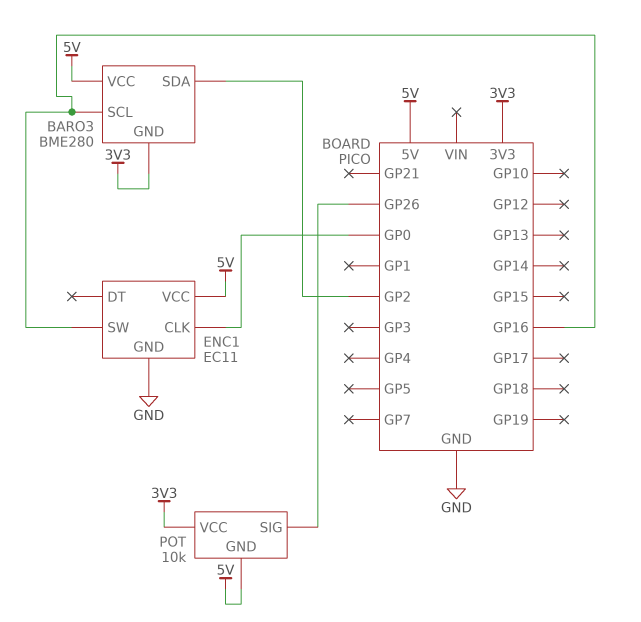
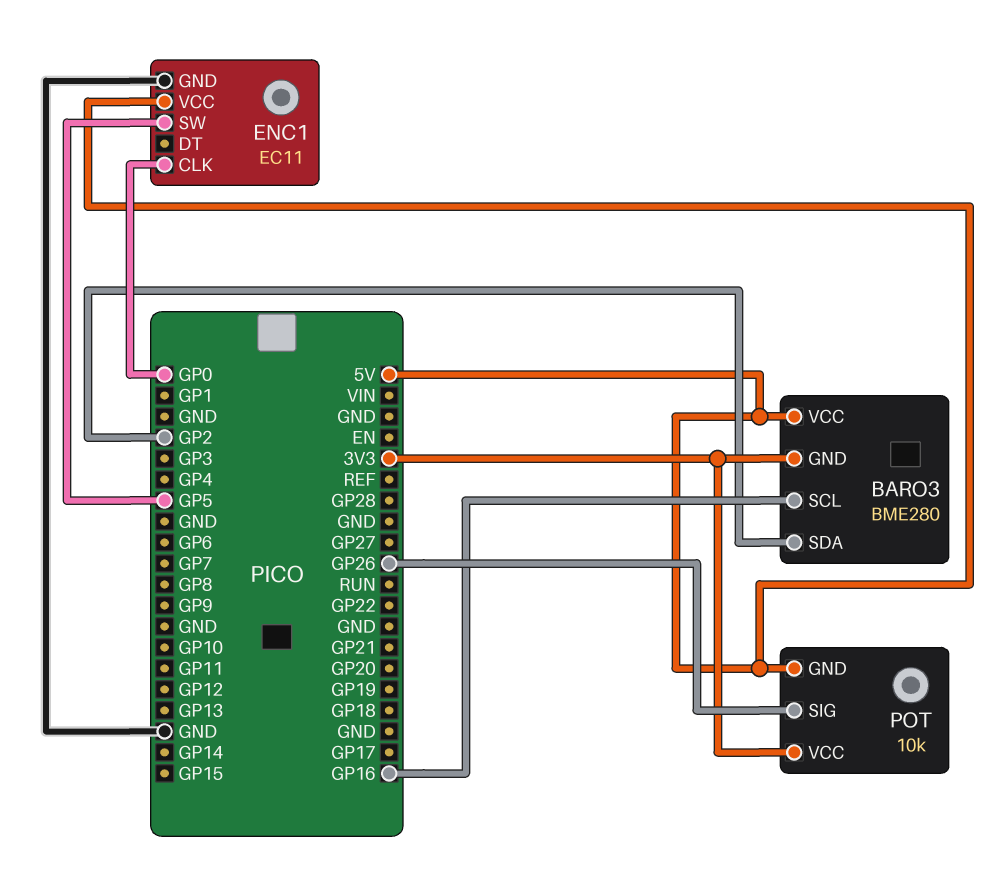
ENC1 pin SW: GP16 -> GP5

